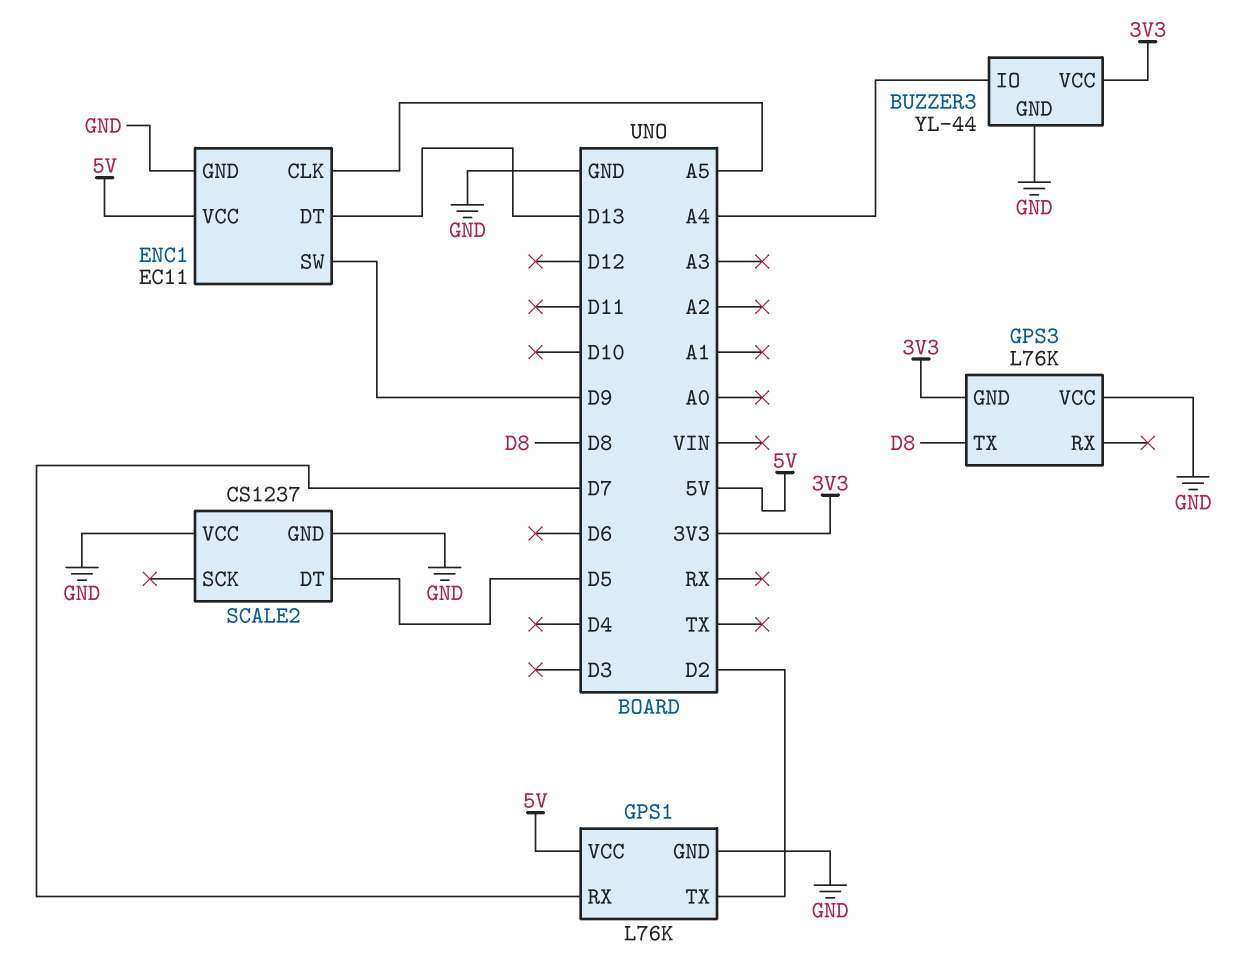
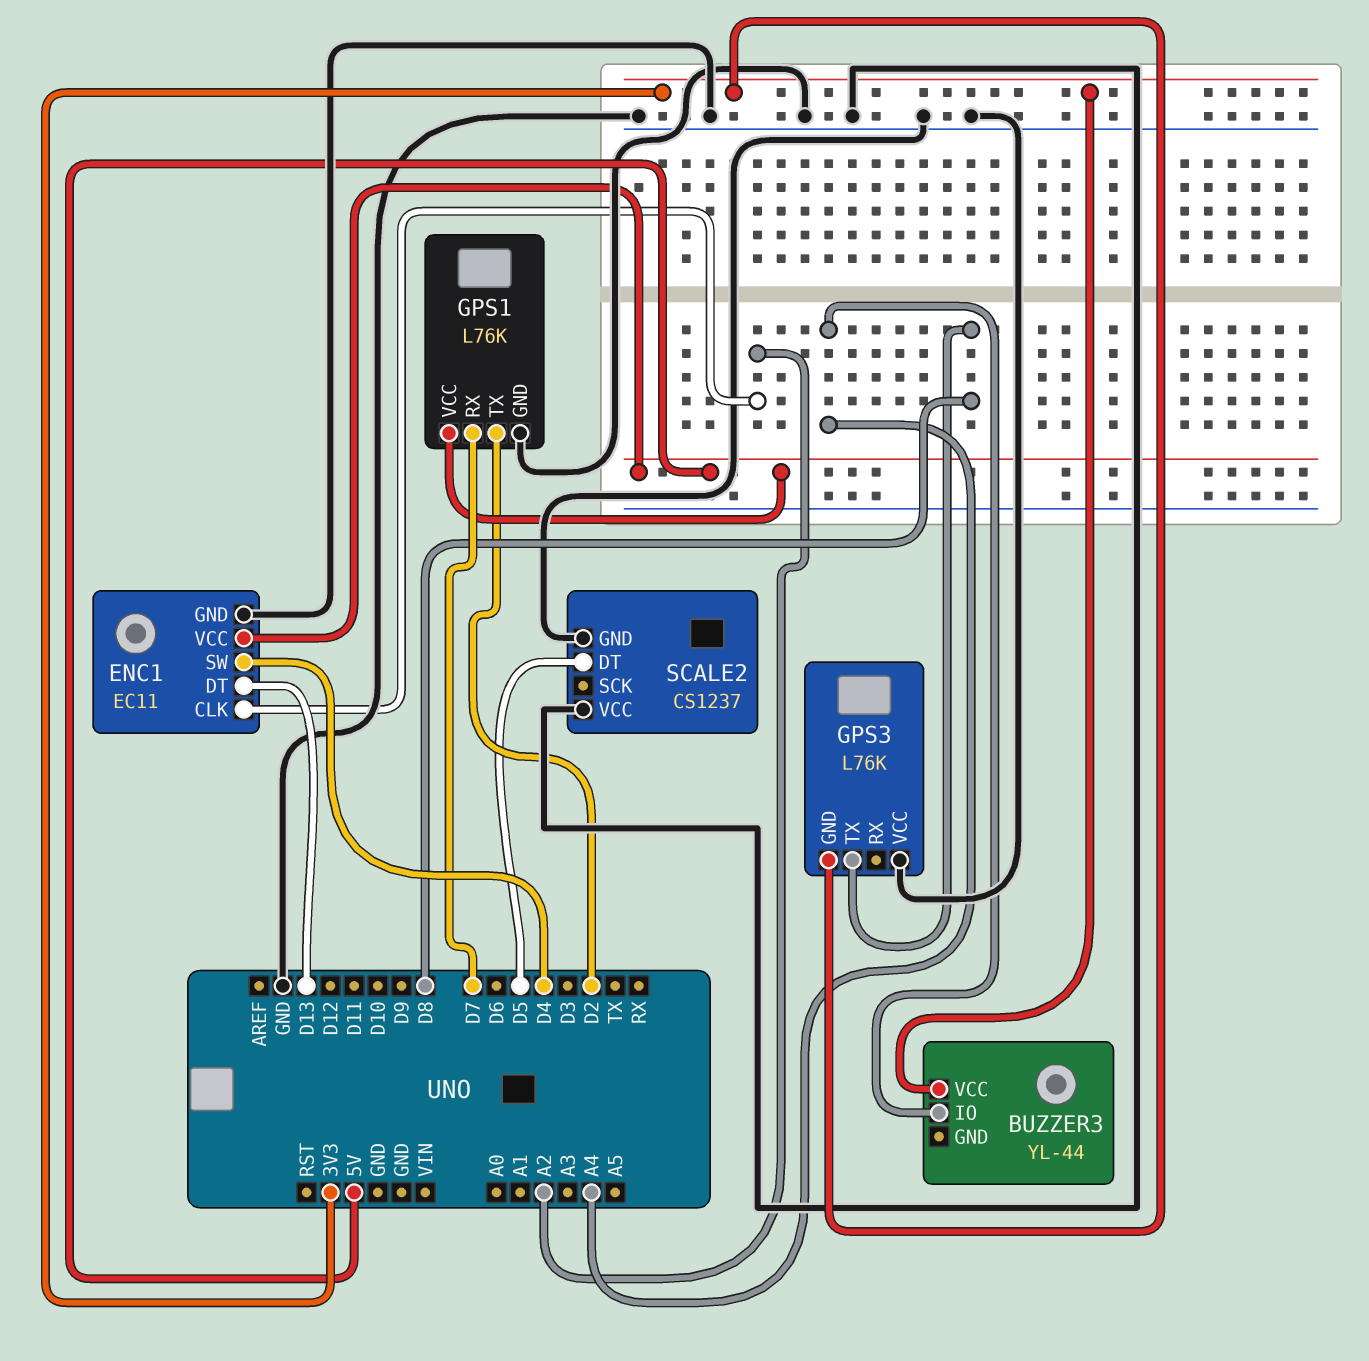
BUZZER3 pin GND: GND -> none
ENC1 pin CLK: A5 -> A2
ENC1 pin SW: D9 -> D4

